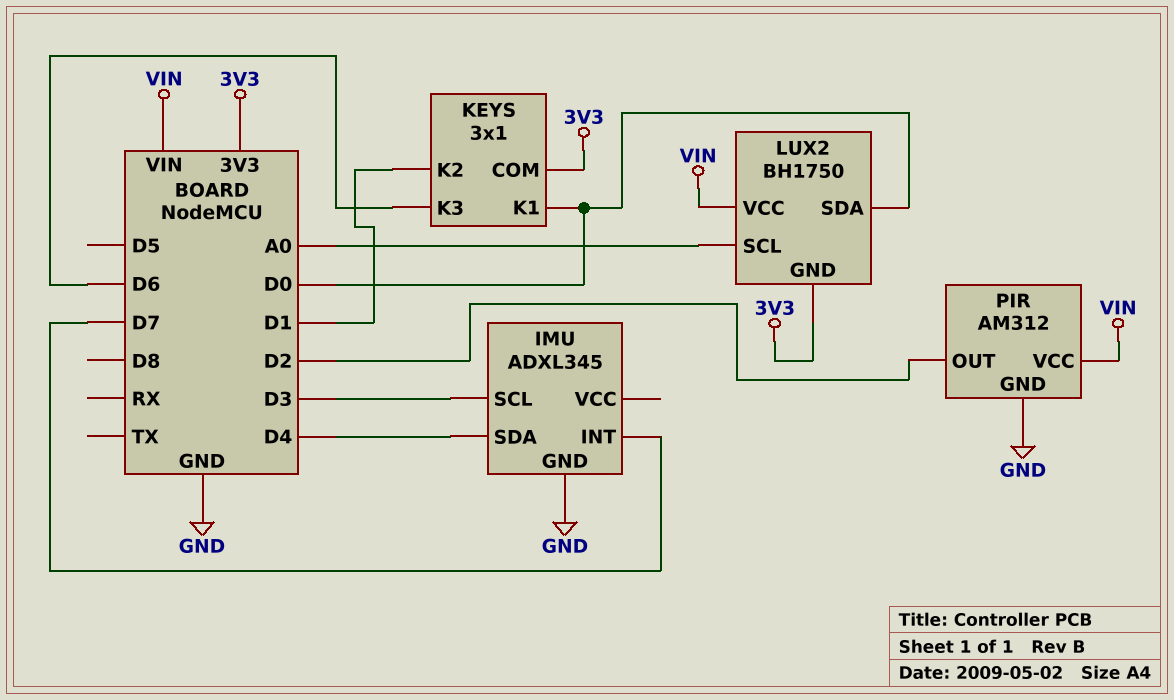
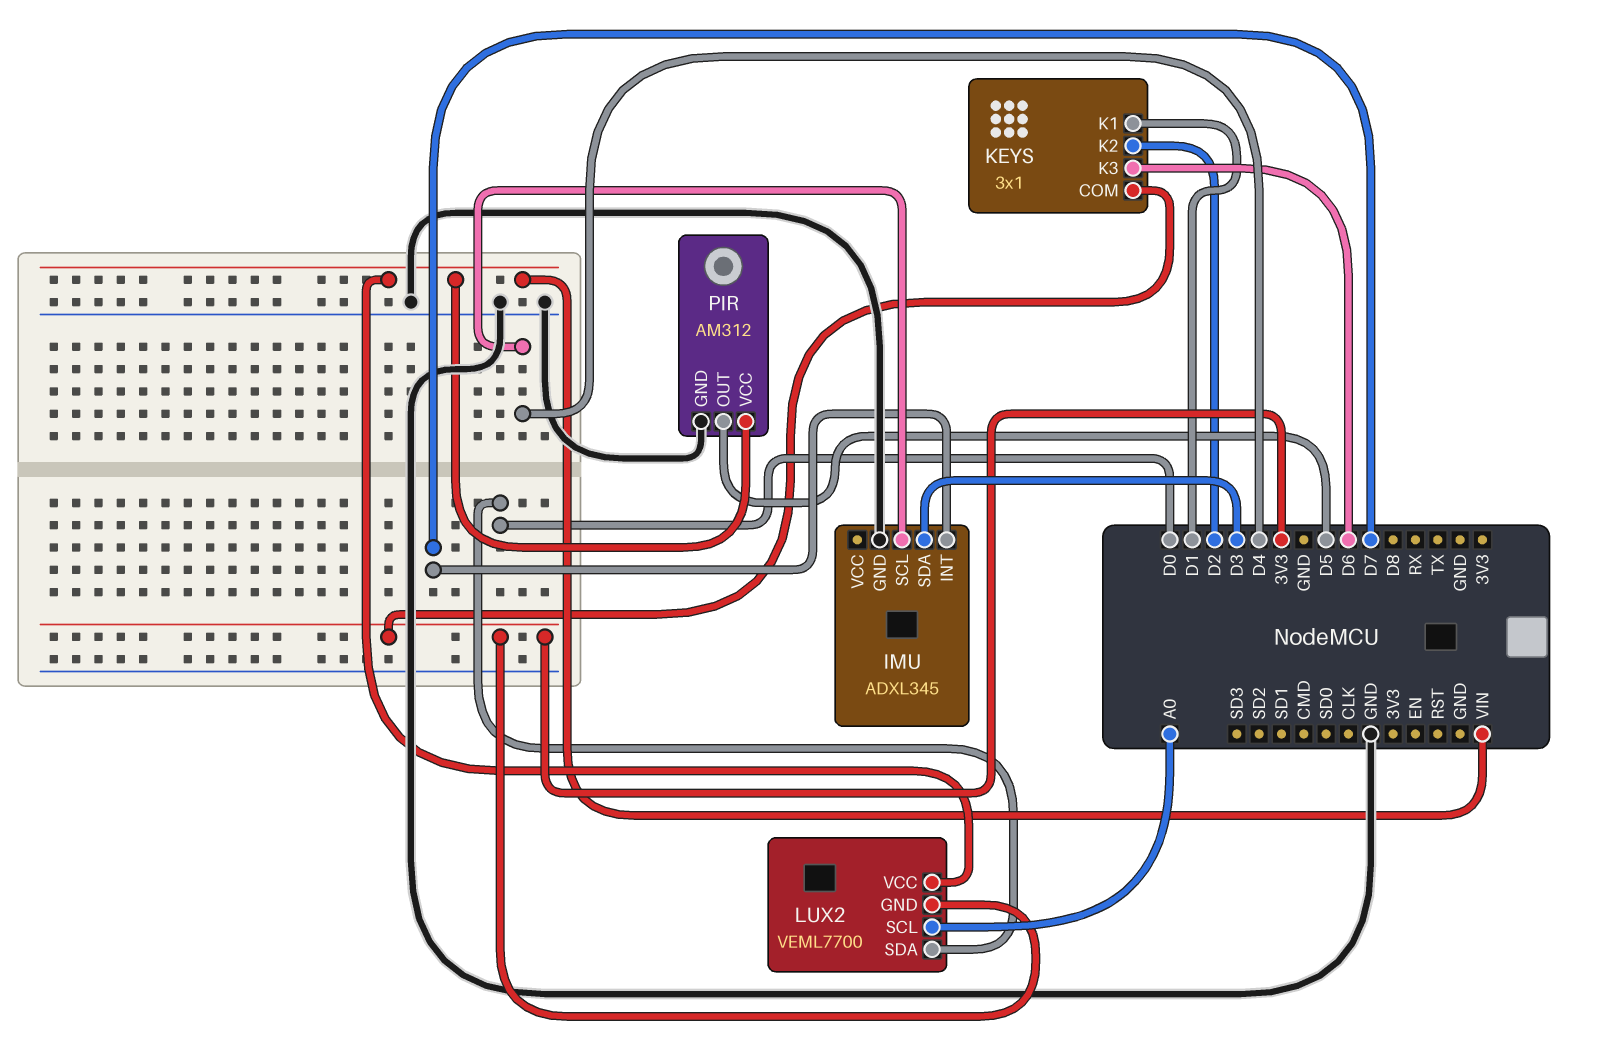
IMU pin SCL: D3 -> D4
IMU pin SDA: D4 -> D3
KEYS pin K1: D0 -> D1
KEYS pin K2: D1 -> D2
LUX2: BH1750 -> VEML7700
PIR pin OUT: D2 -> D5

